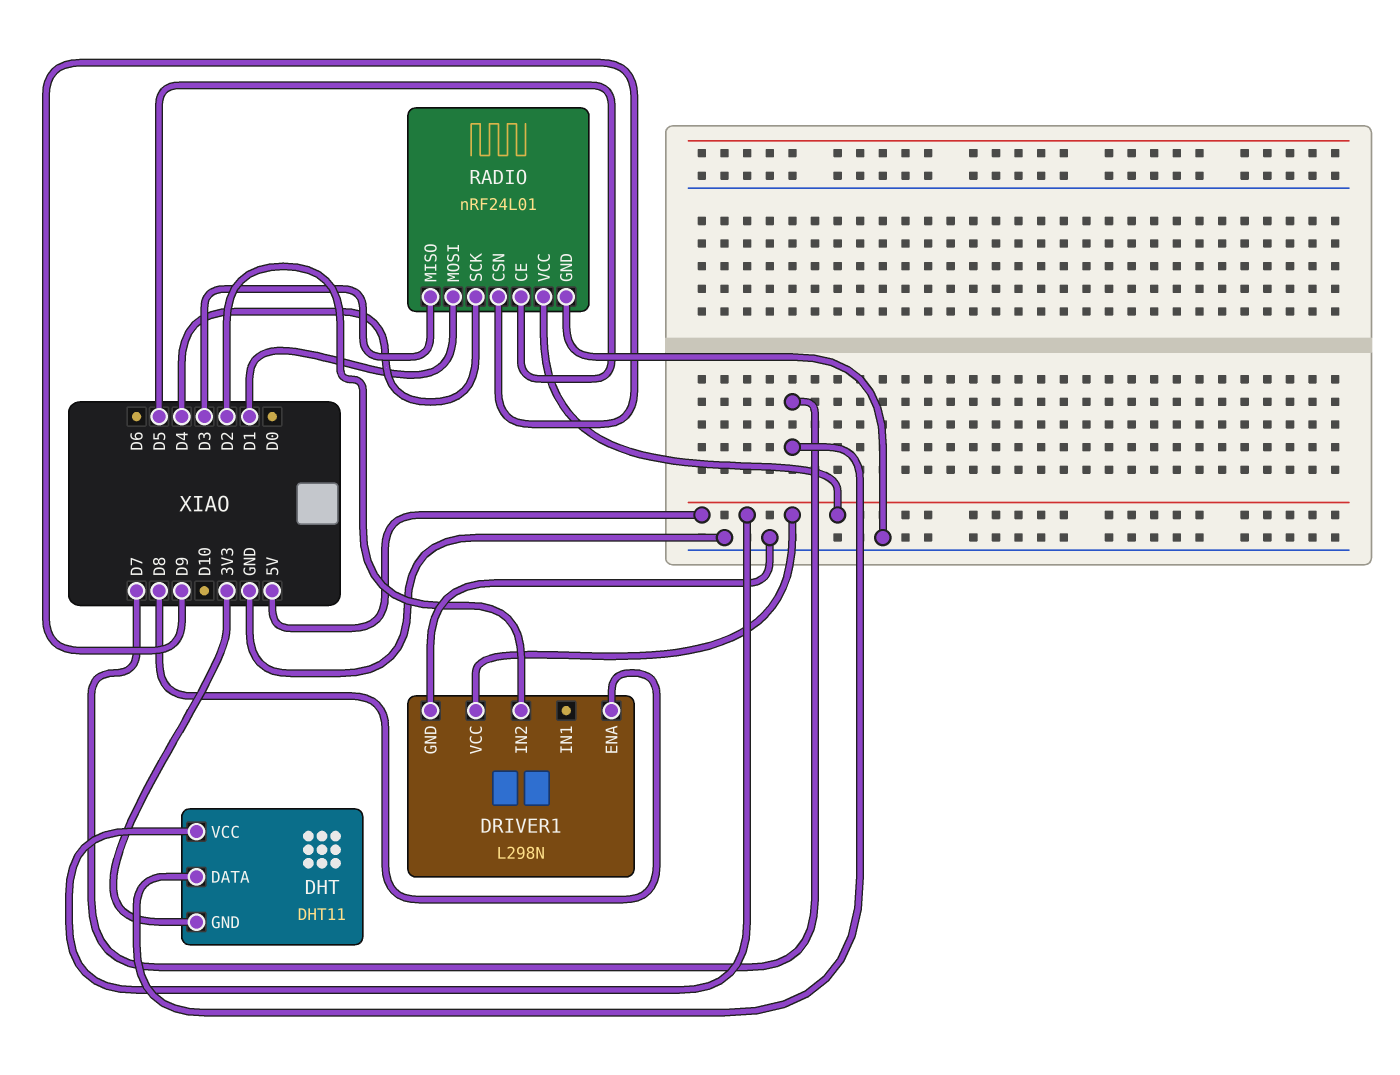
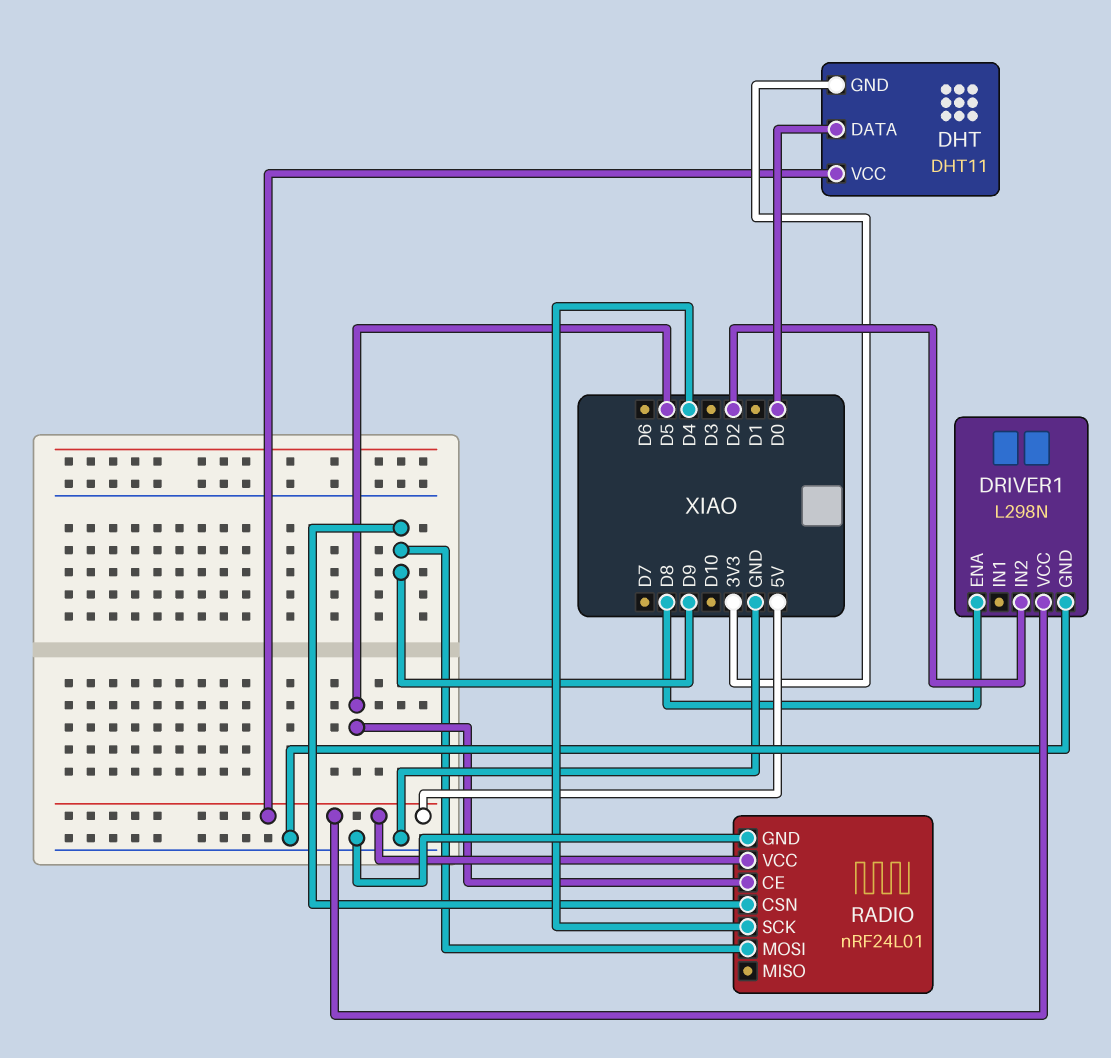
DHT pin DATA: D7 -> D0
RADIO pin MISO: D3 -> none
RADIO pin MOSI: D1 -> D9

